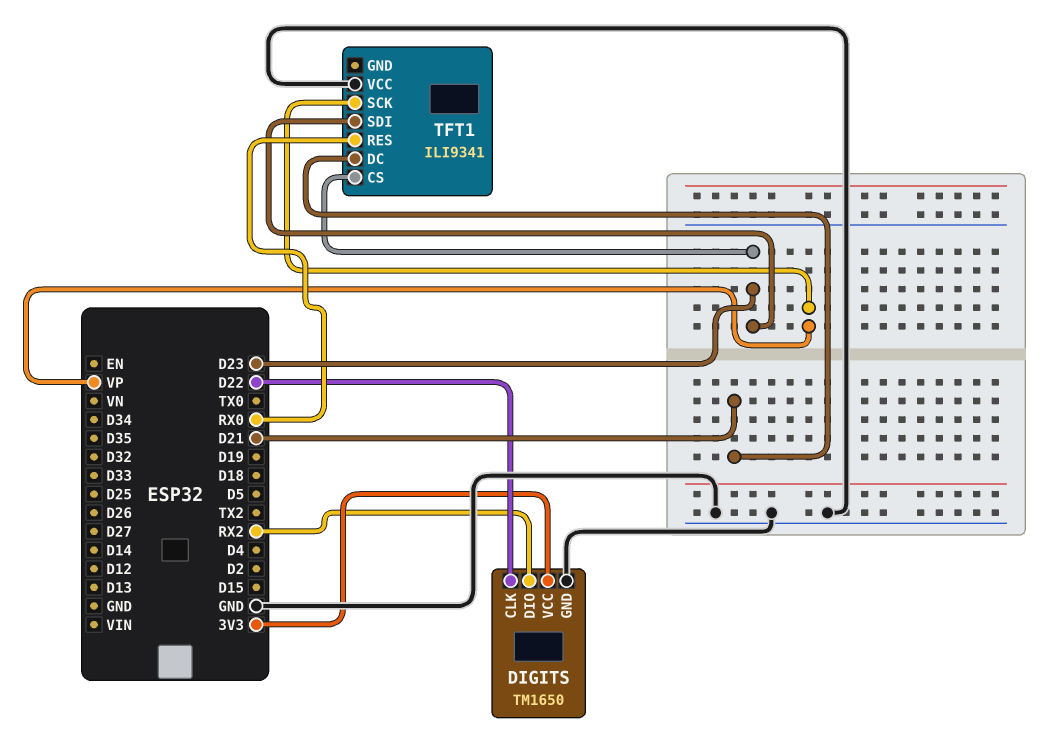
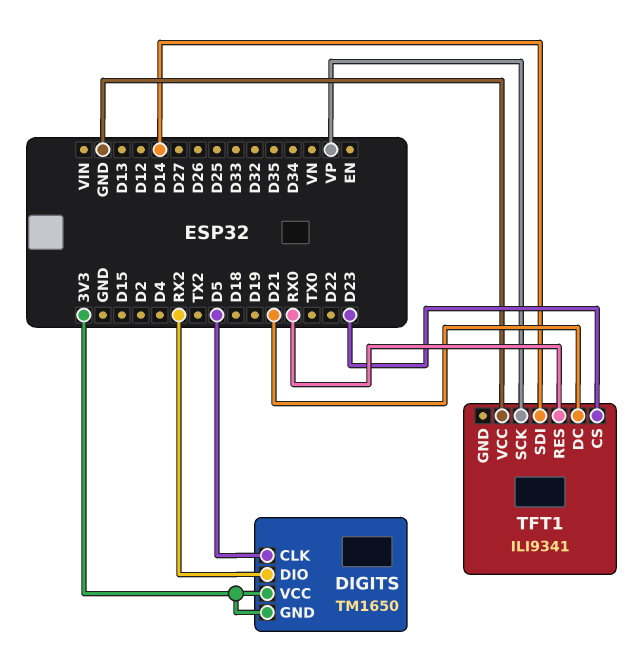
DIGITS pin CLK: D22 -> D5
DIGITS pin GND: GND -> 3V3
TFT1 pin SDI: D23 -> D14

